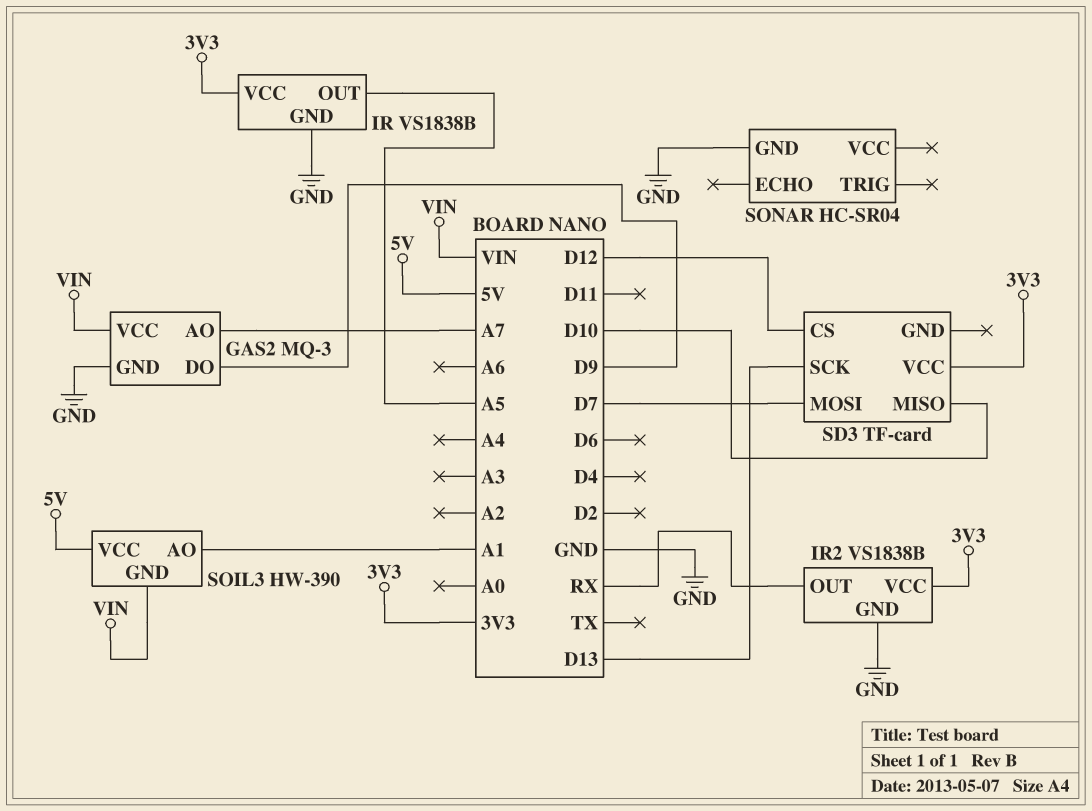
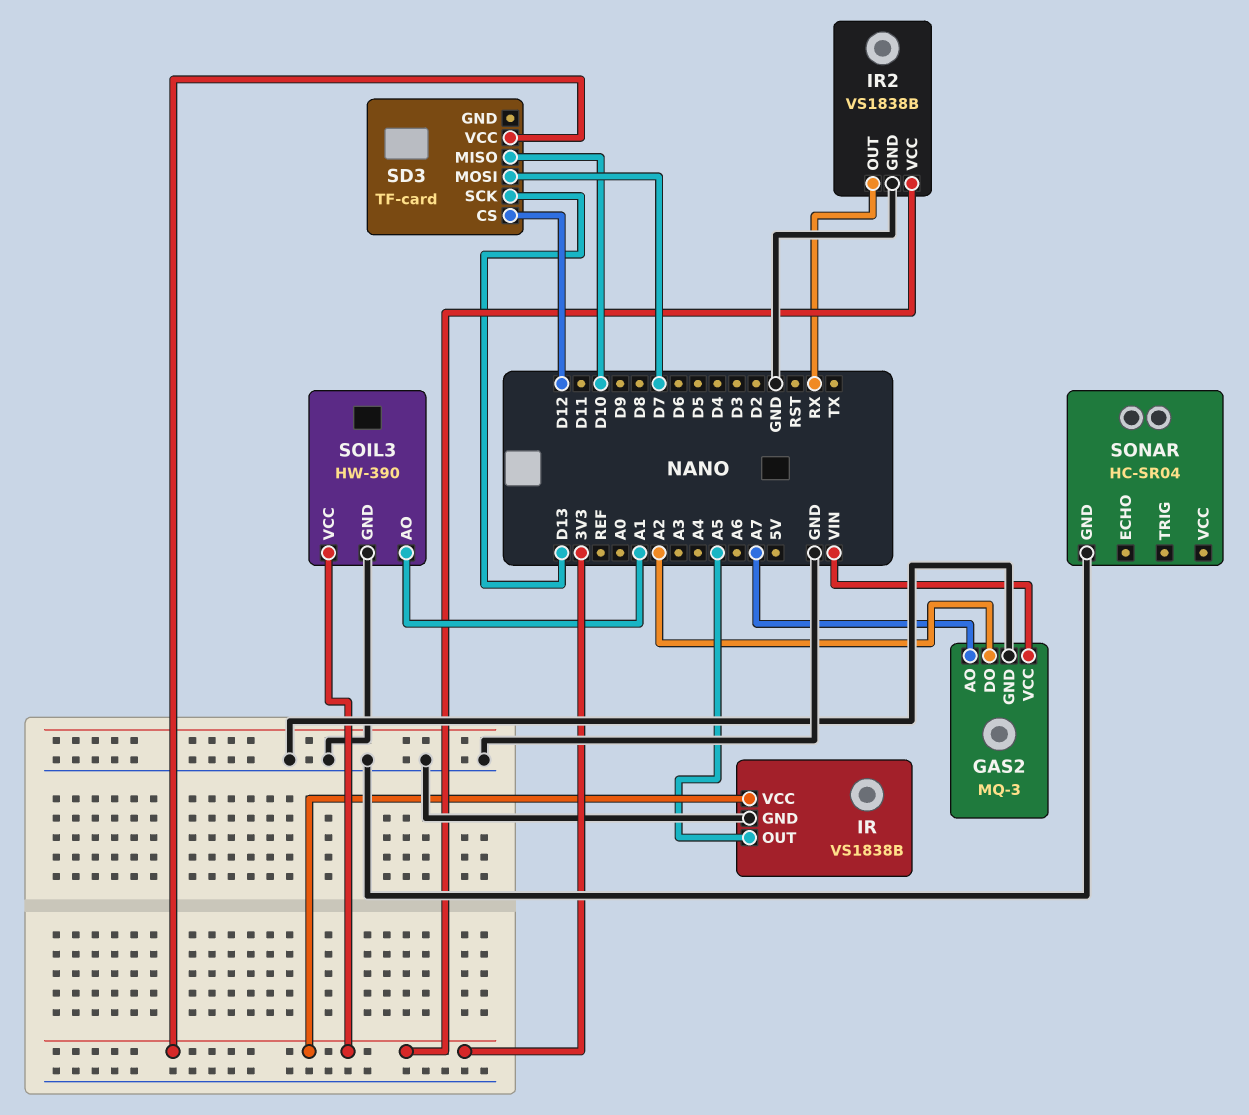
GAS2 pin DO: D9 -> A2
SOIL3 pin GND: VIN -> GND
SOIL3 pin VCC: 5V -> 3V3

